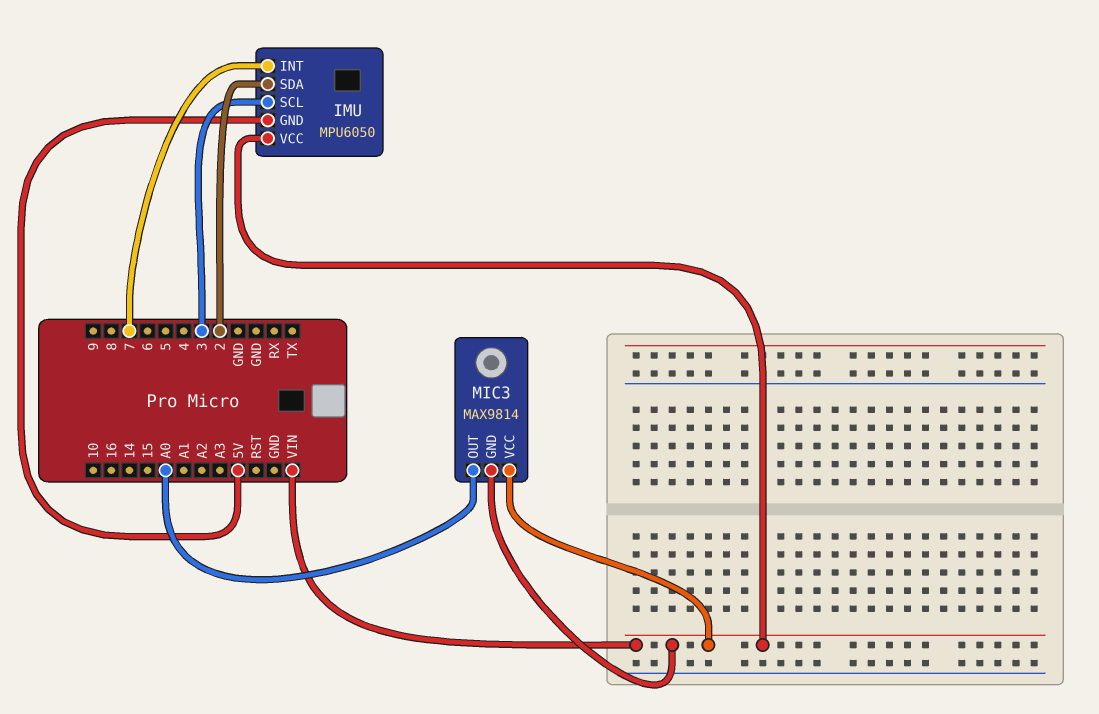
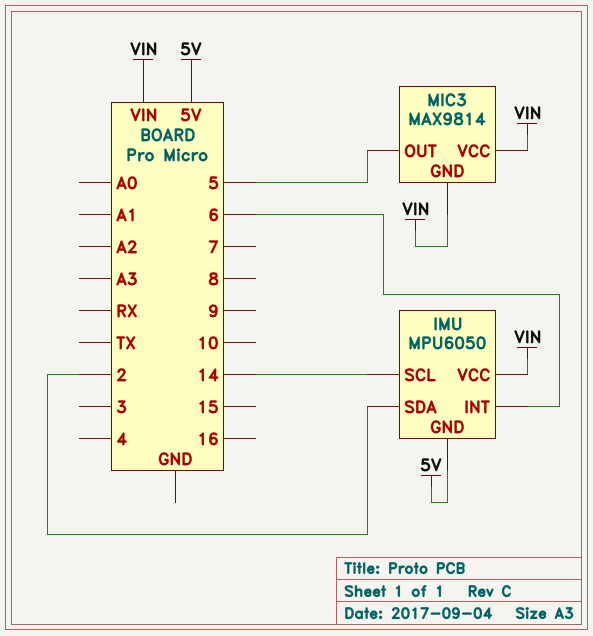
IMU pin INT: 7 -> 6
IMU pin SCL: 3 -> 14
MIC3 pin OUT: A0 -> 5

